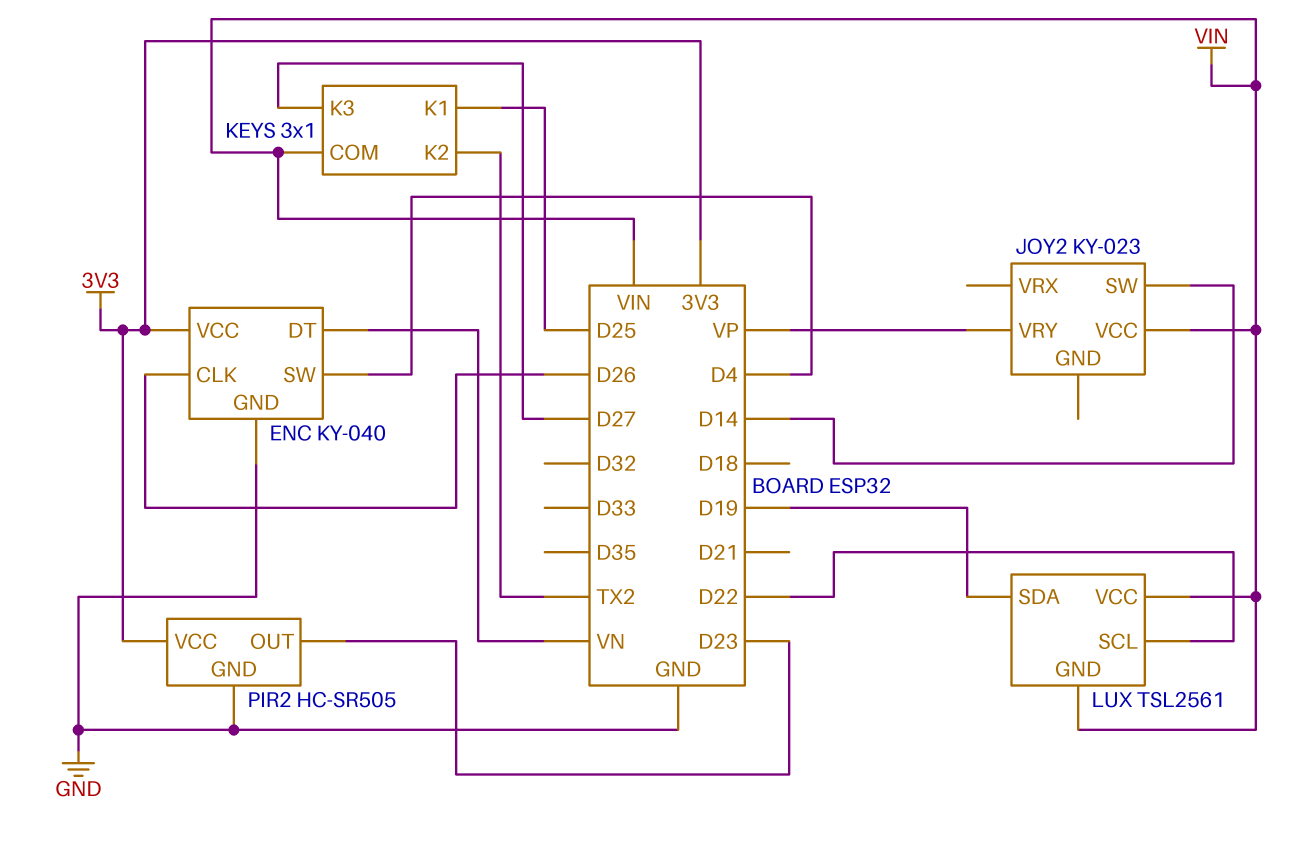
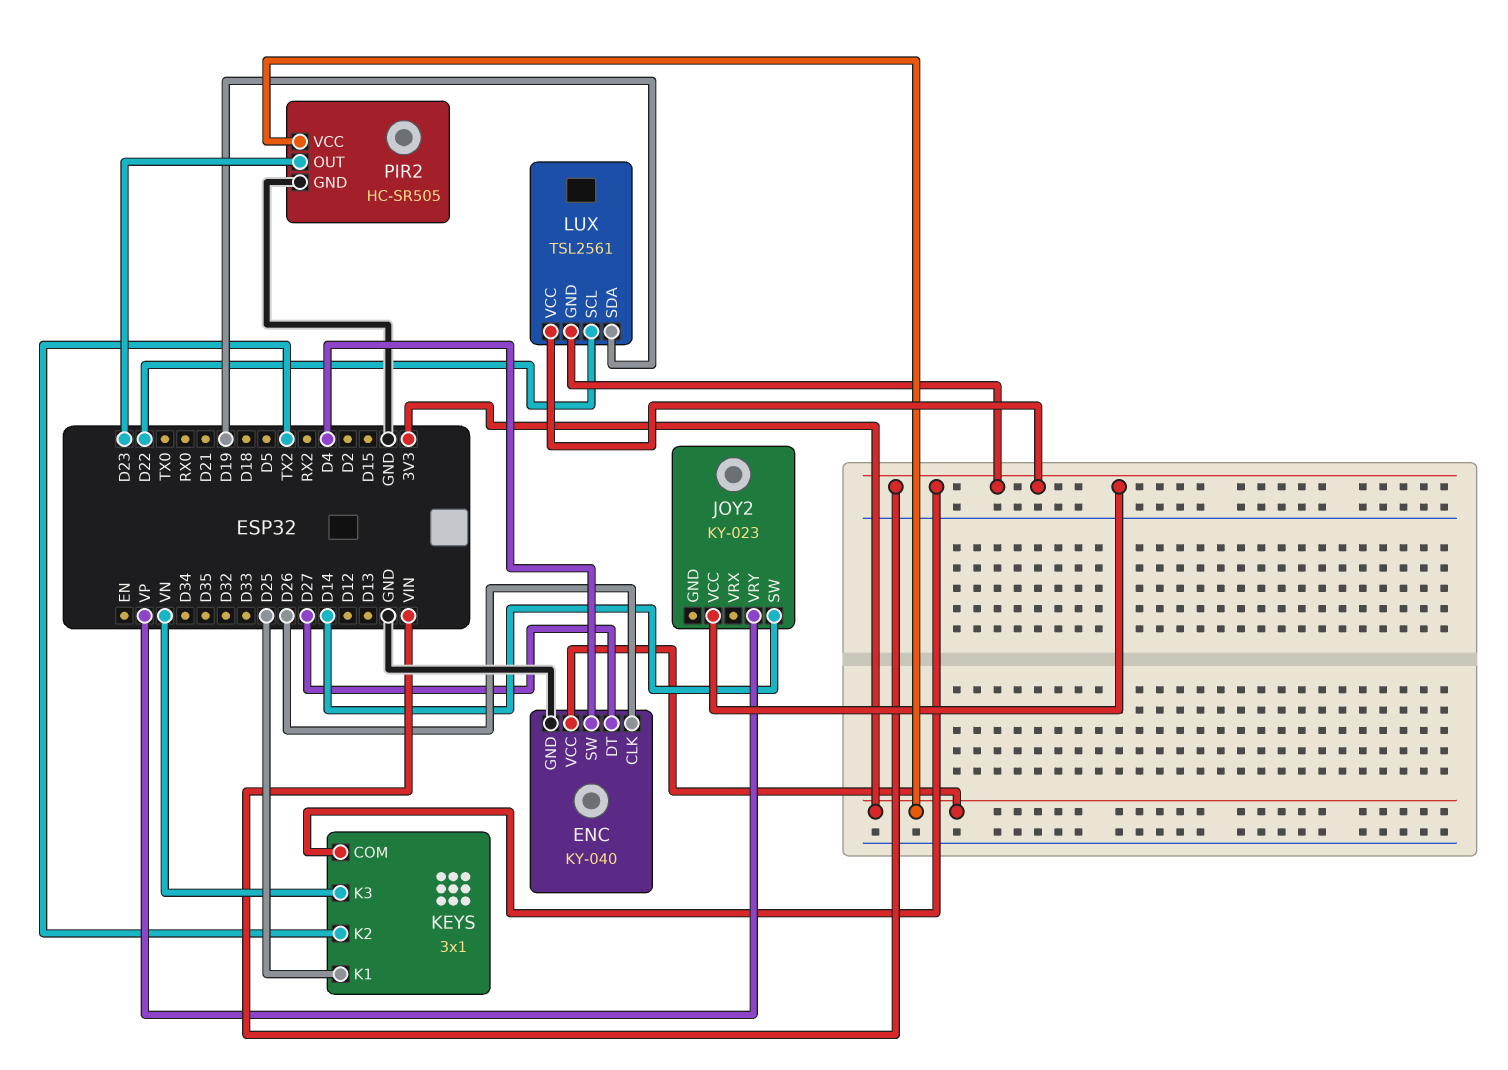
ENC pin DT: VN -> D27
KEYS pin K3: D27 -> VN

